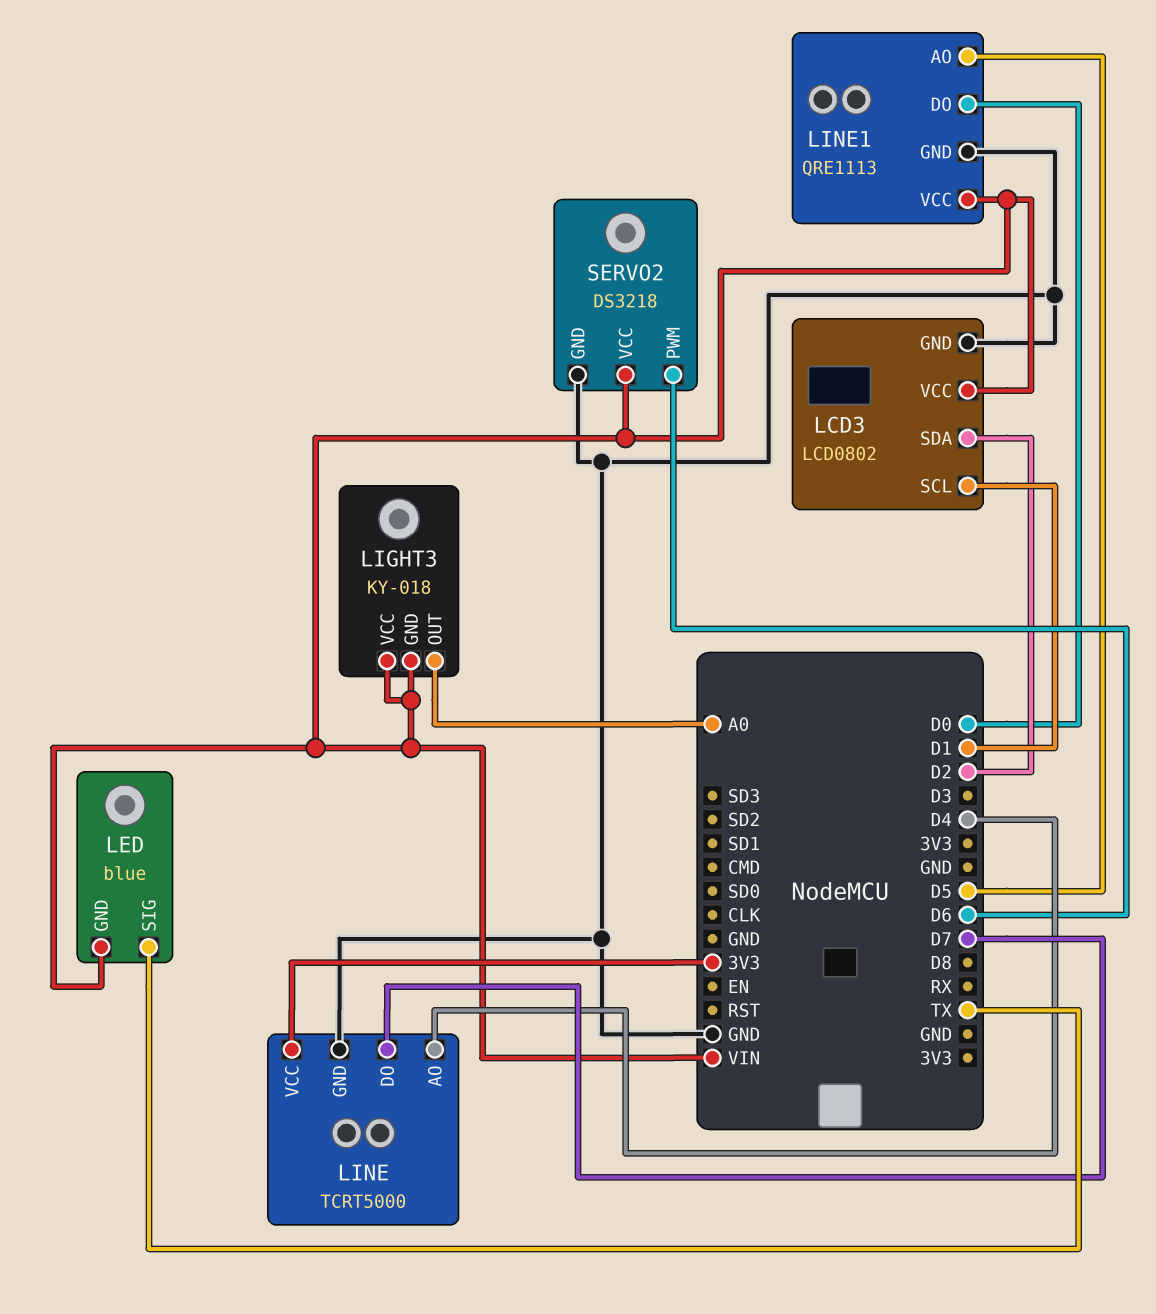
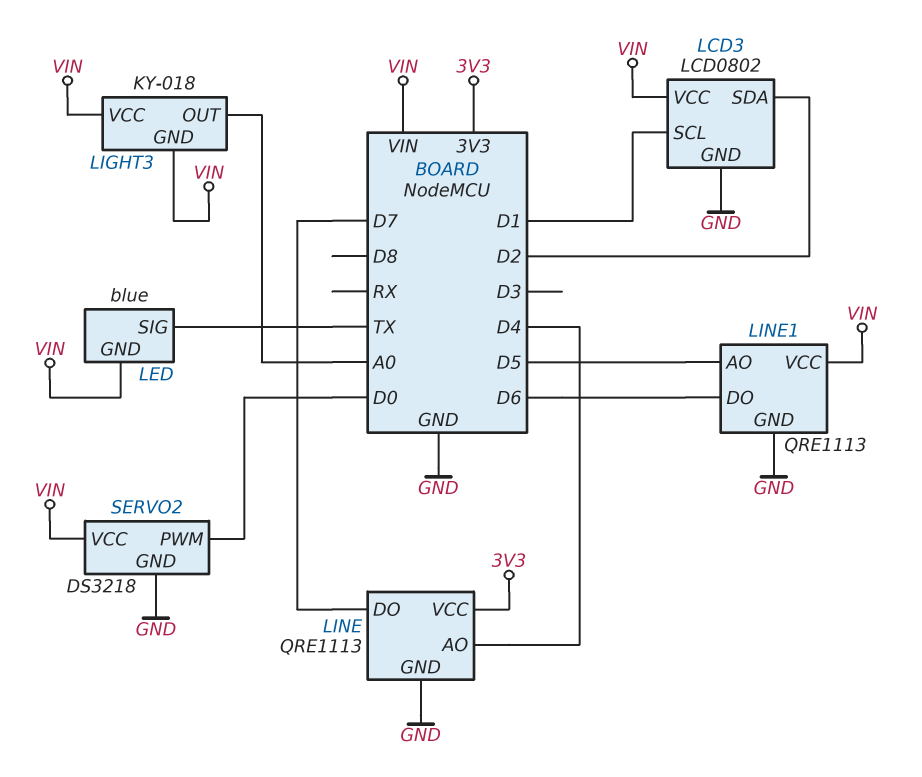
LINE: TCRT5000 -> QRE1113
LINE1 pin DO: D0 -> D6
SERVO2 pin PWM: D6 -> D0

